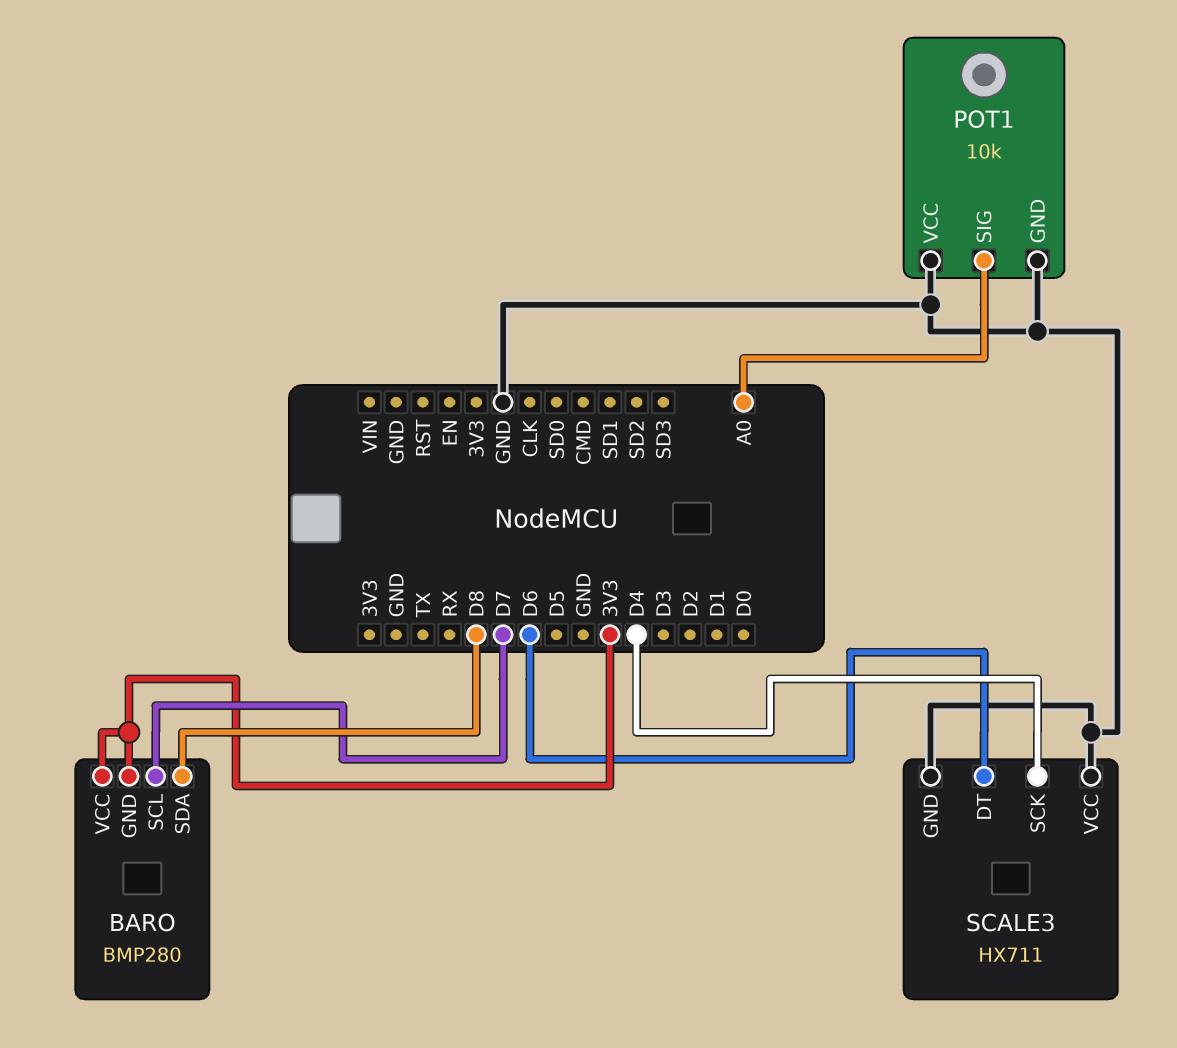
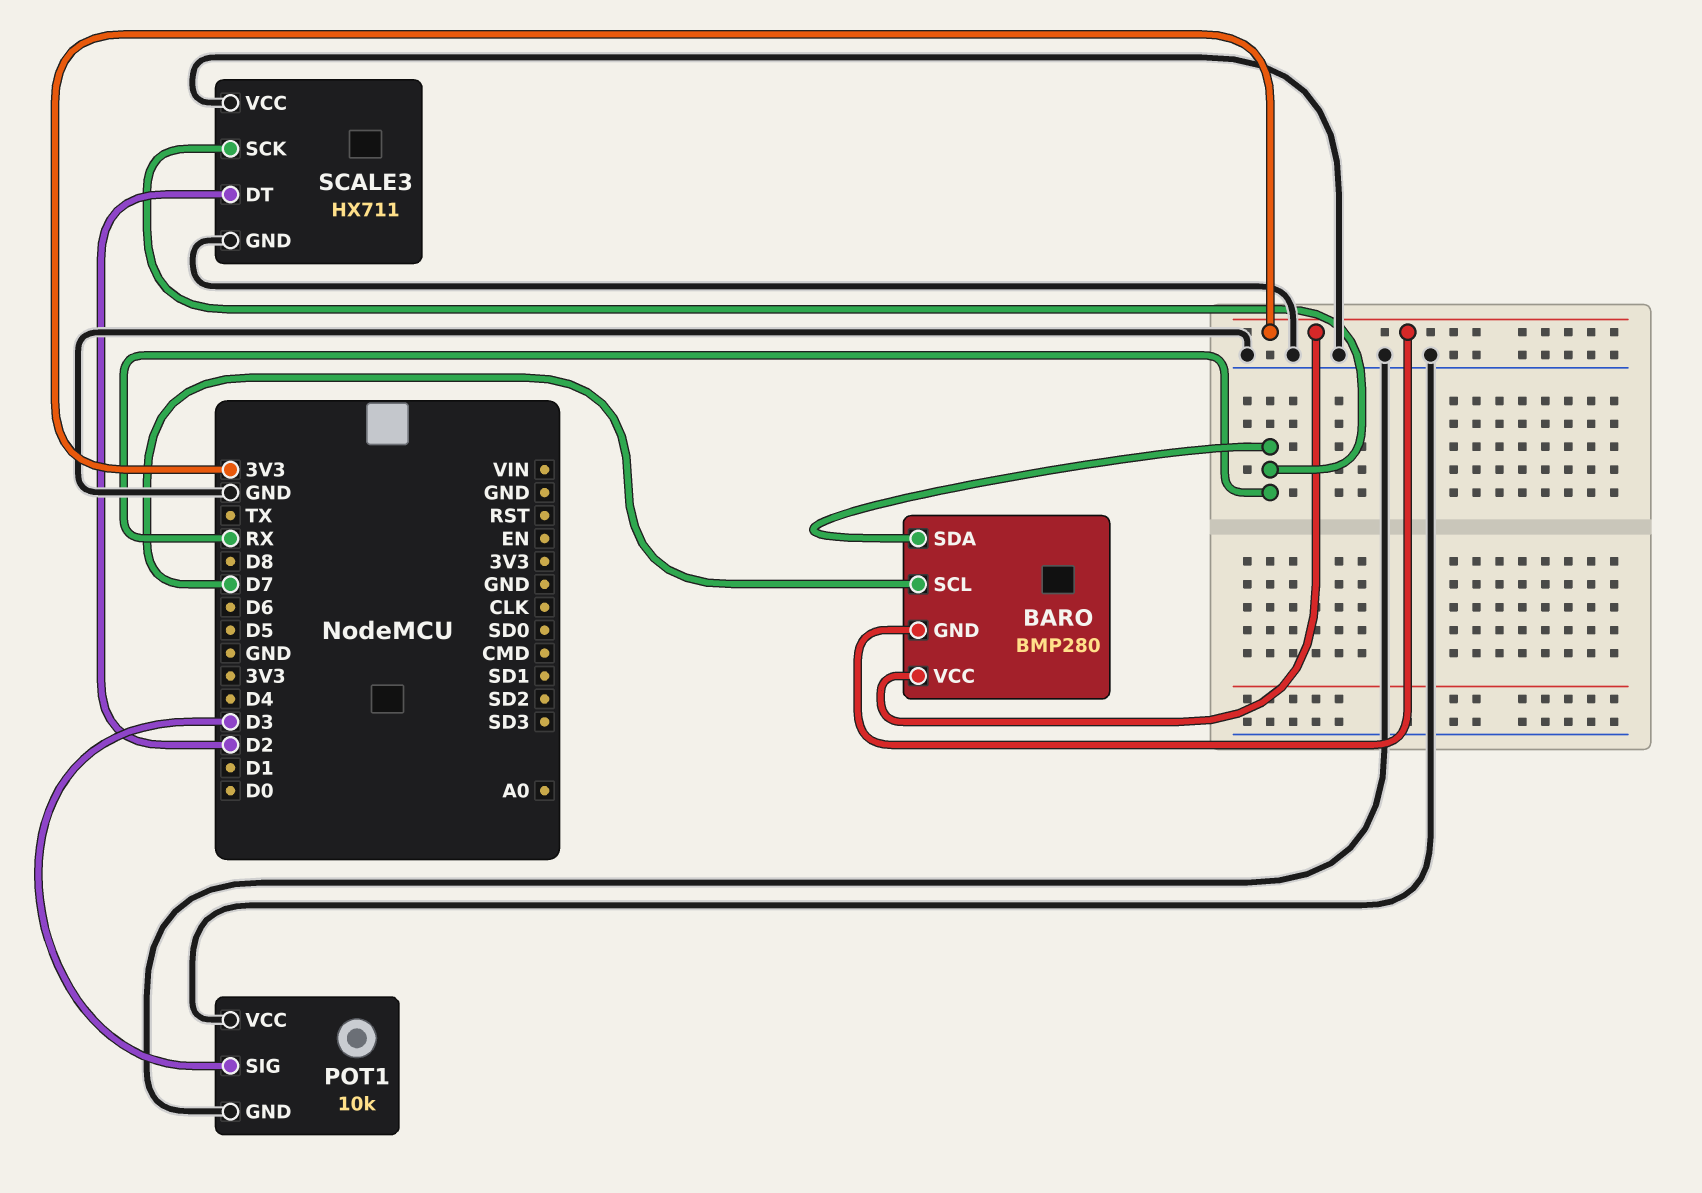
BARO pin SDA: D8 -> RX
POT1 pin SIG: A0 -> D3
SCALE3 pin DT: D6 -> D2
SCALE3 pin SCK: D4 -> RX

